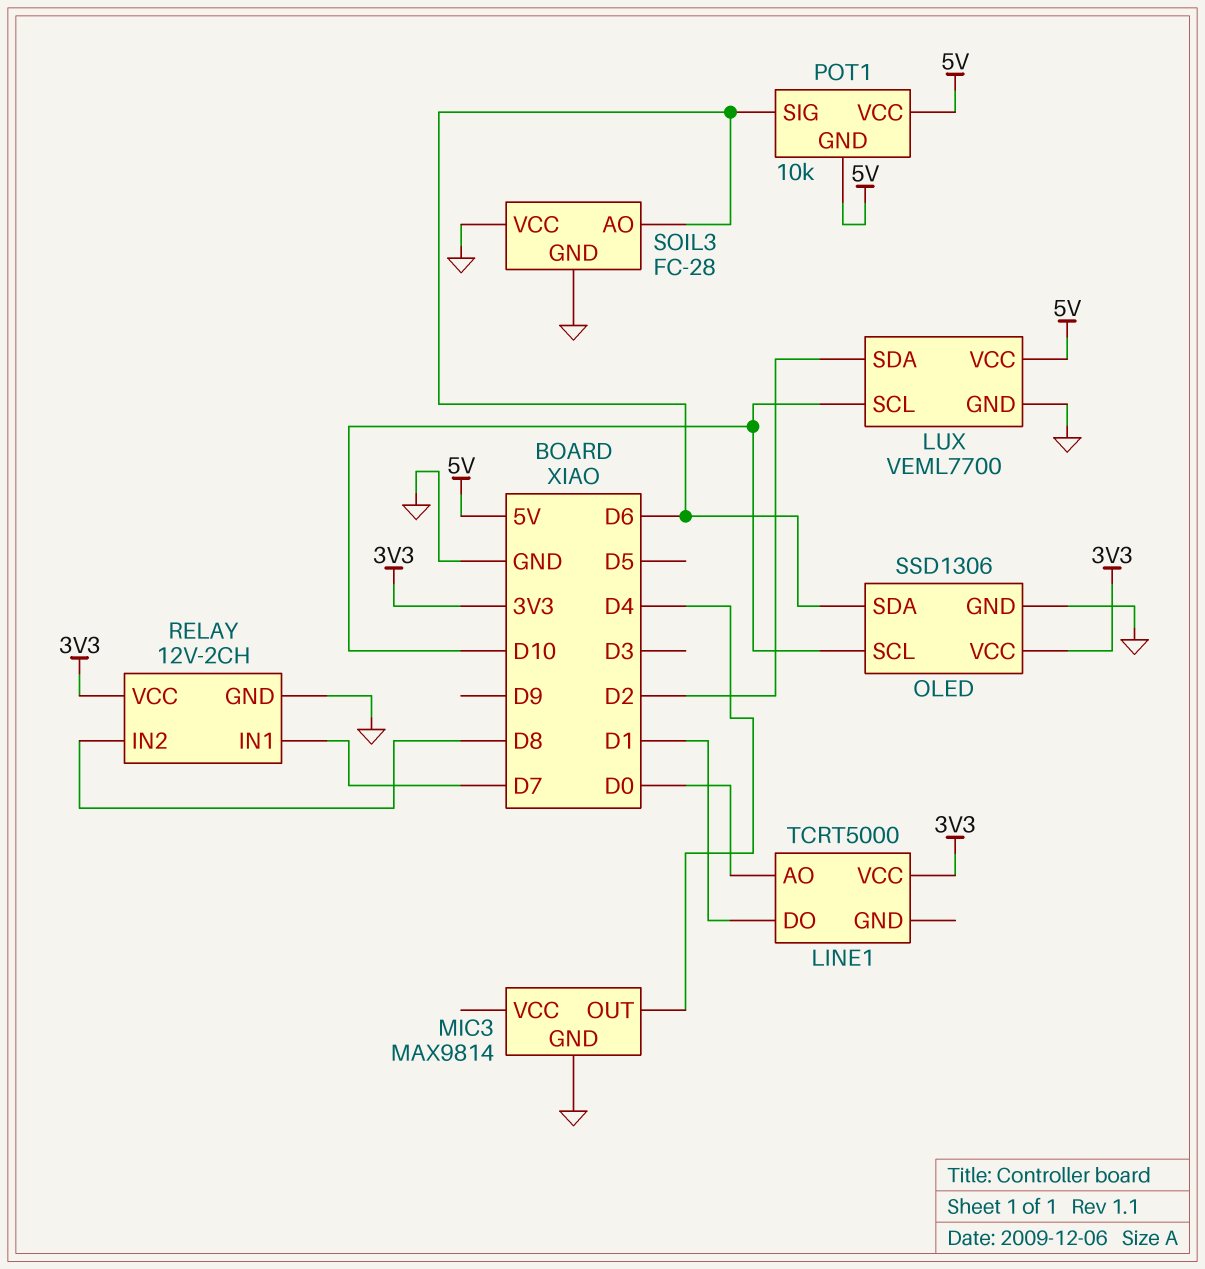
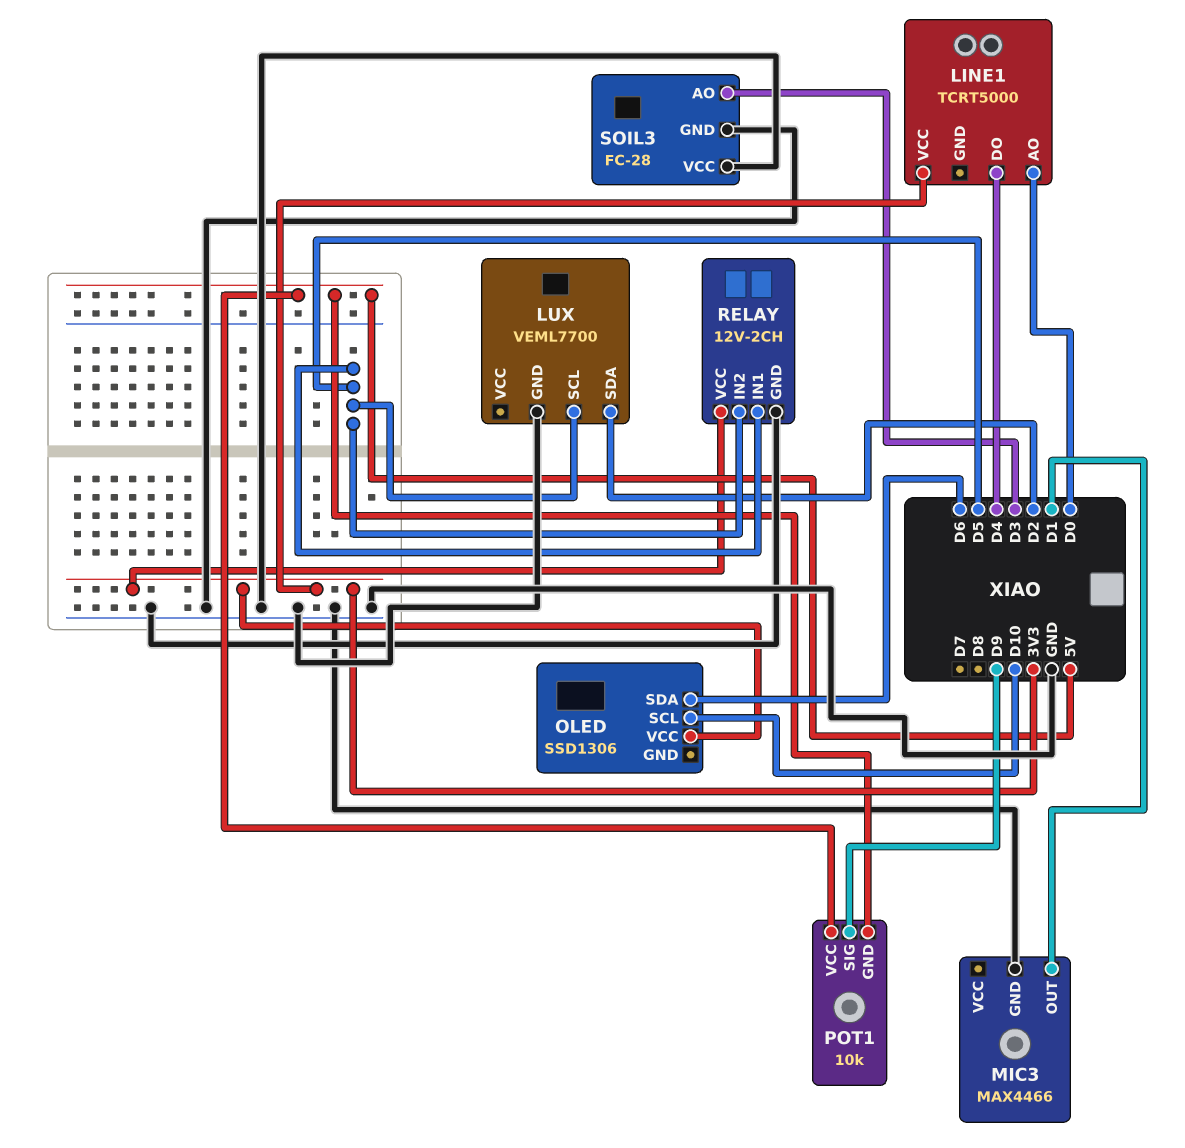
LINE1 pin DO: D1 -> D4
LUX pin SCL: D10 -> D5
LUX pin VCC: 5V -> none
MIC3: MAX9814 -> MAX4466
MIC3 pin OUT: D4 -> D1
OLED pin GND: GND -> none
POT1 pin SIG: D6 -> D9
RELAY pin IN1: D7 -> D5
RELAY pin IN2: D8 -> D5
SOIL3 pin AO: D6 -> D3

